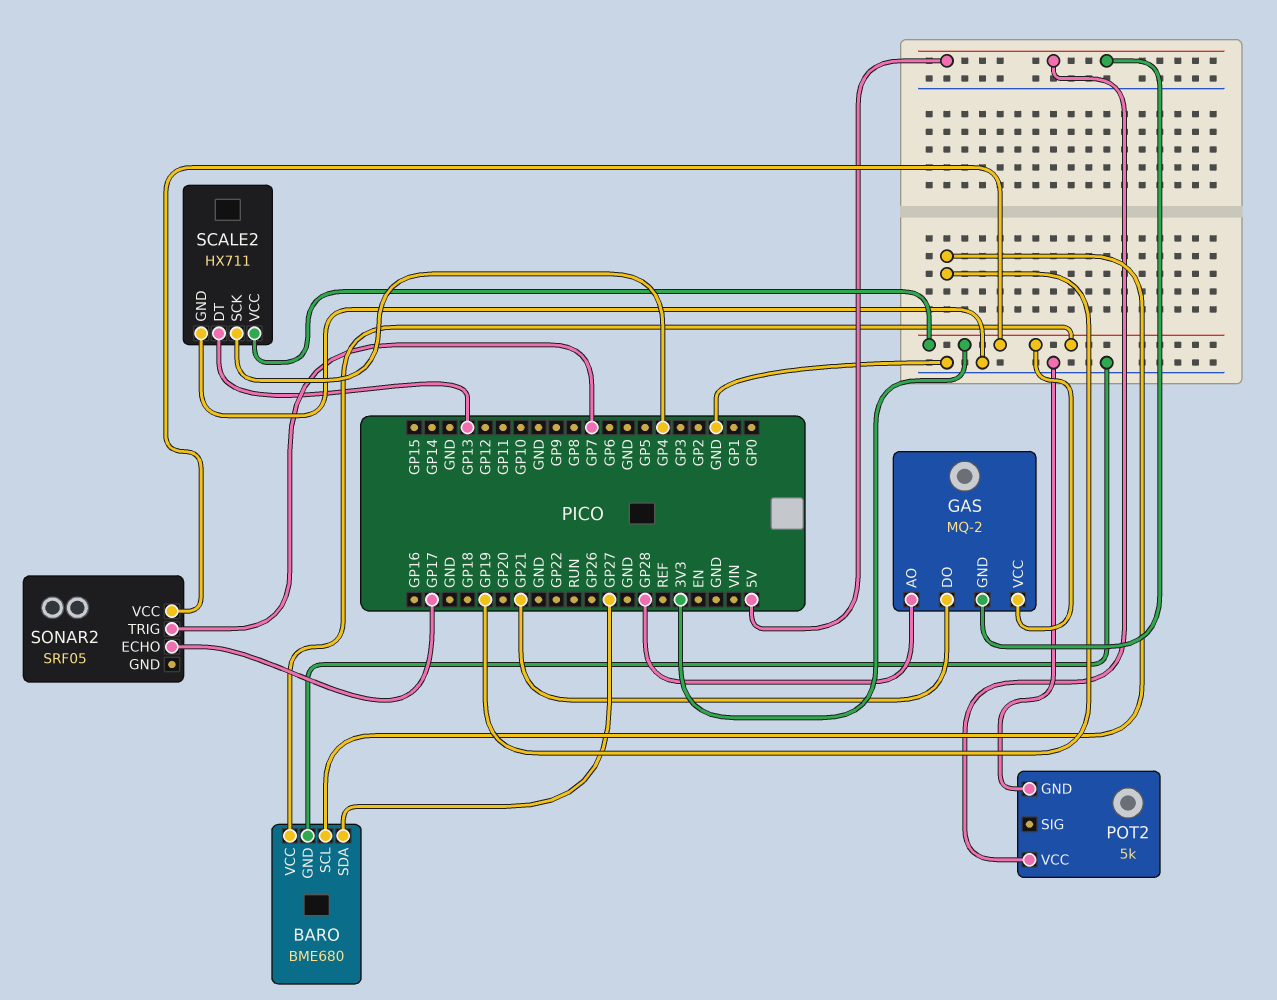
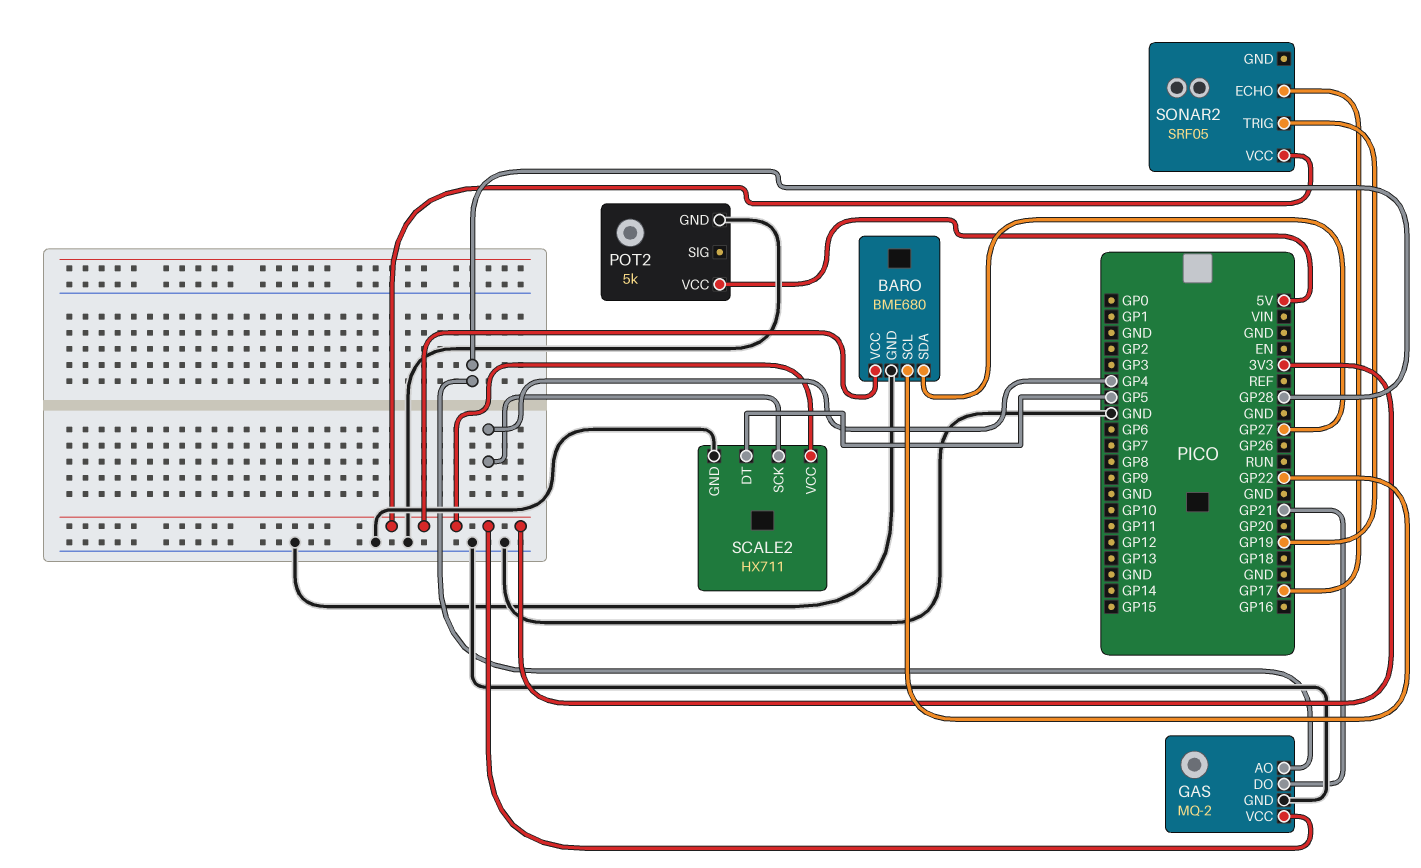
BARO pin SCL: GP19 -> GP22
GAS pin GND: 5V -> GND
SCALE2 pin DT: GP13 -> GP5
SONAR2 pin TRIG: GP7 -> GP19

